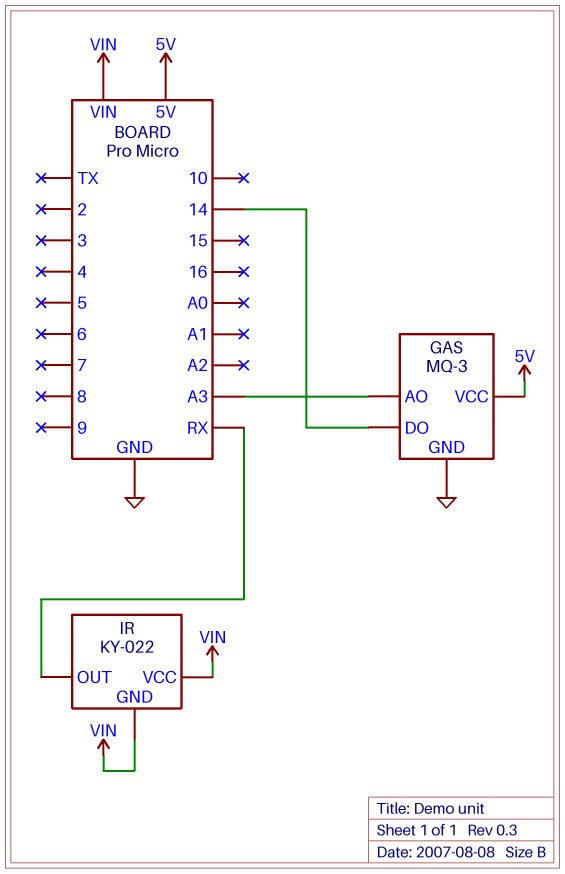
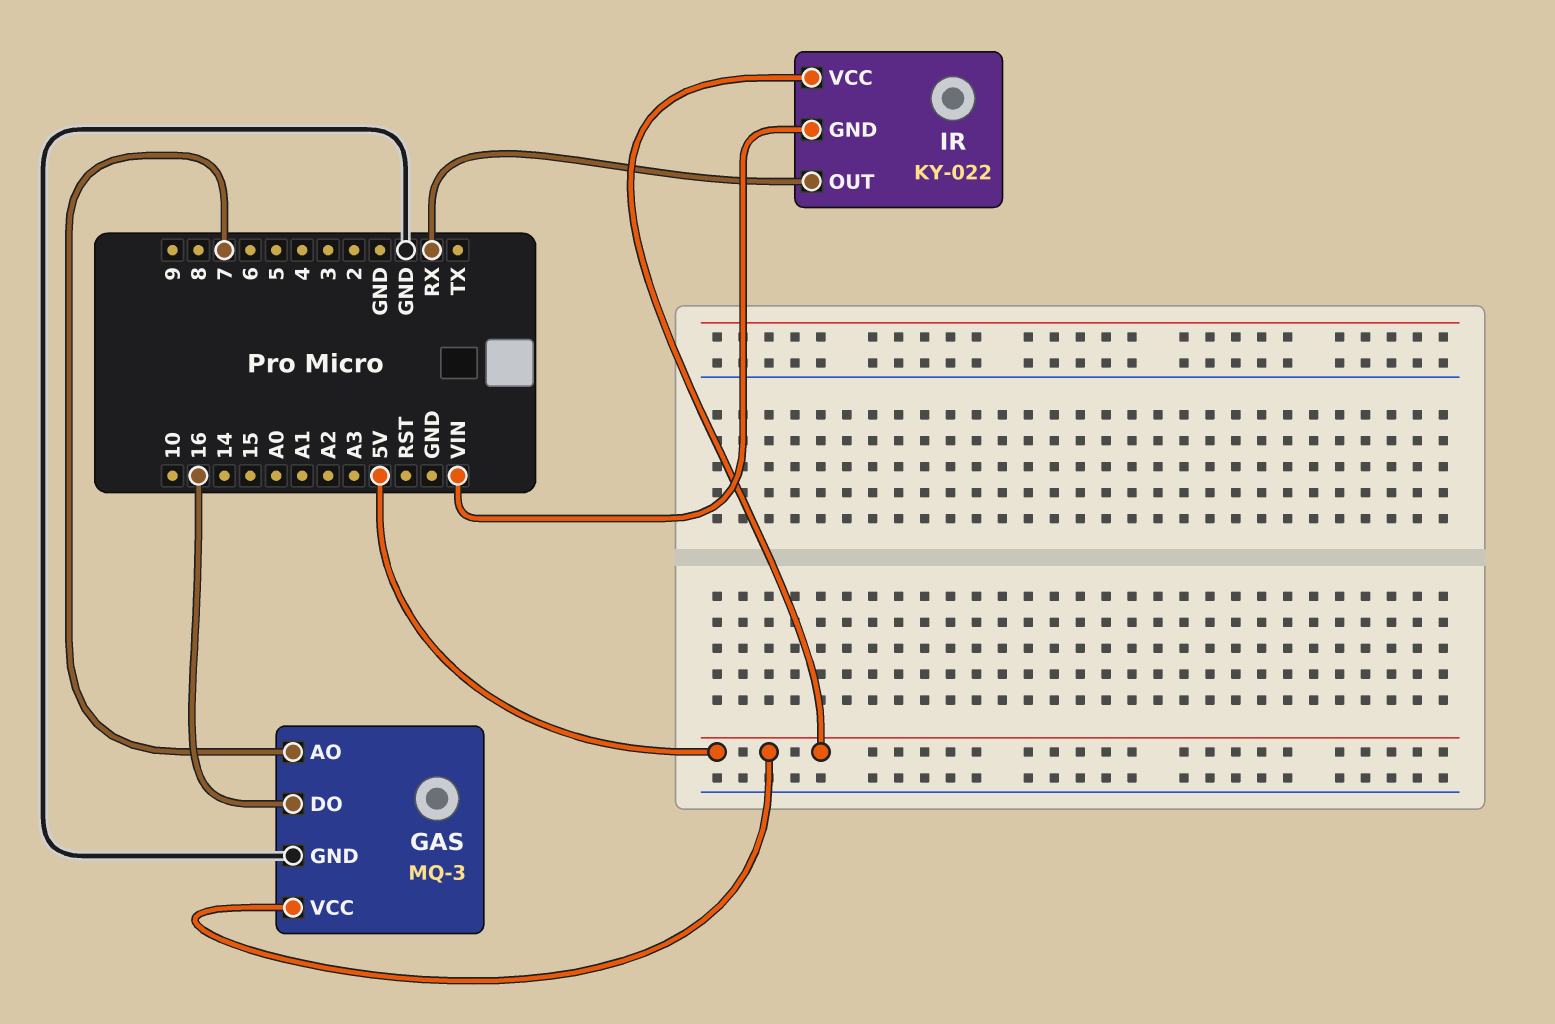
GAS pin AO: A3 -> 7
GAS pin DO: 14 -> 16
IR pin VCC: VIN -> 5V

